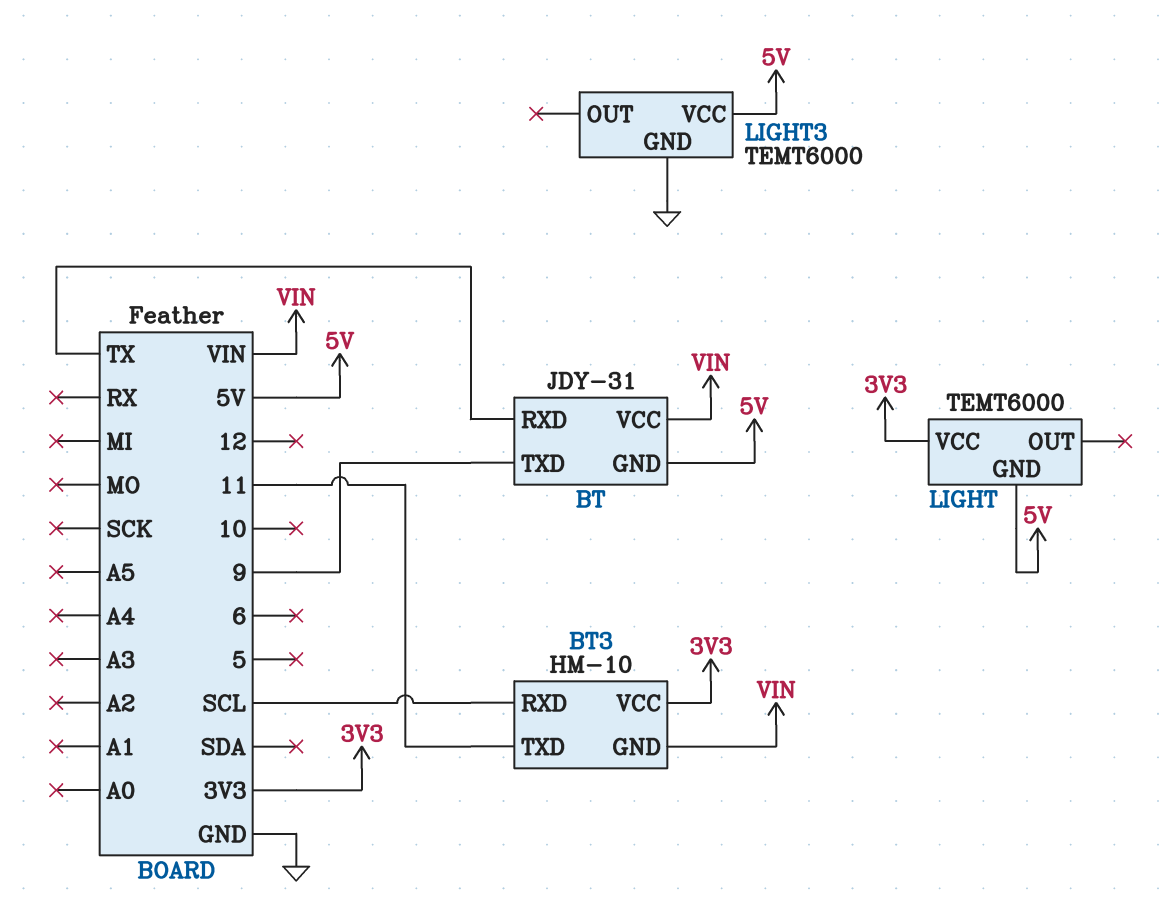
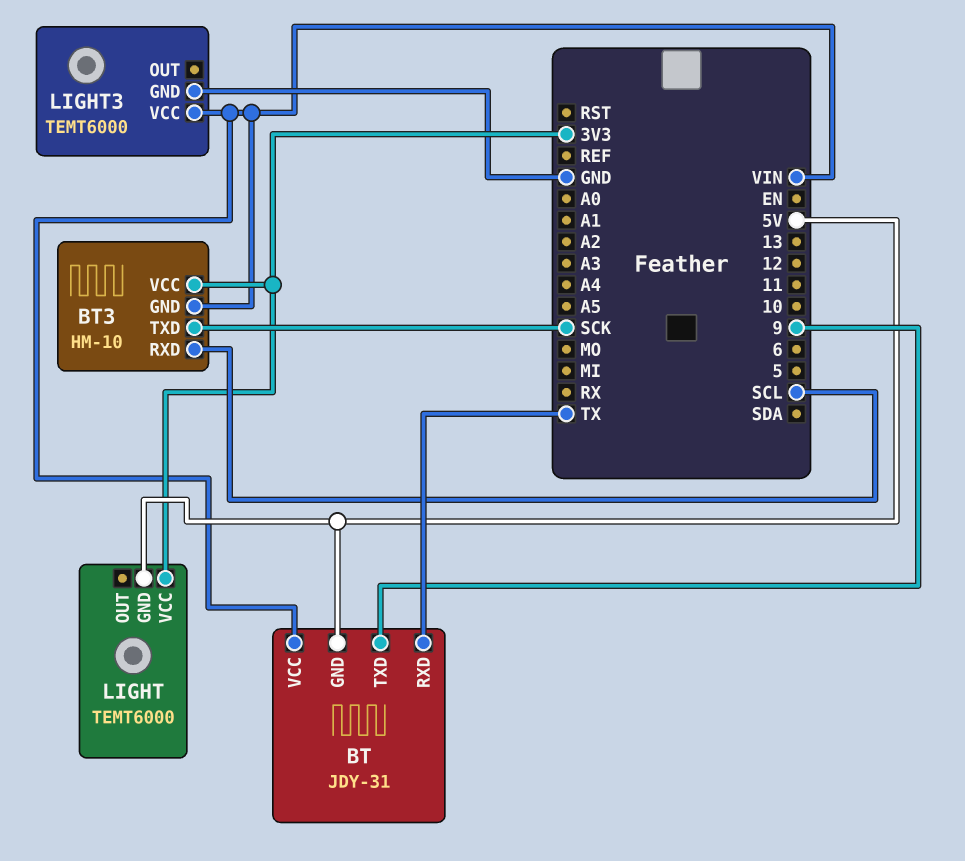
BT3 pin TXD: 11 -> SCK
LIGHT3 pin VCC: 5V -> VIN

